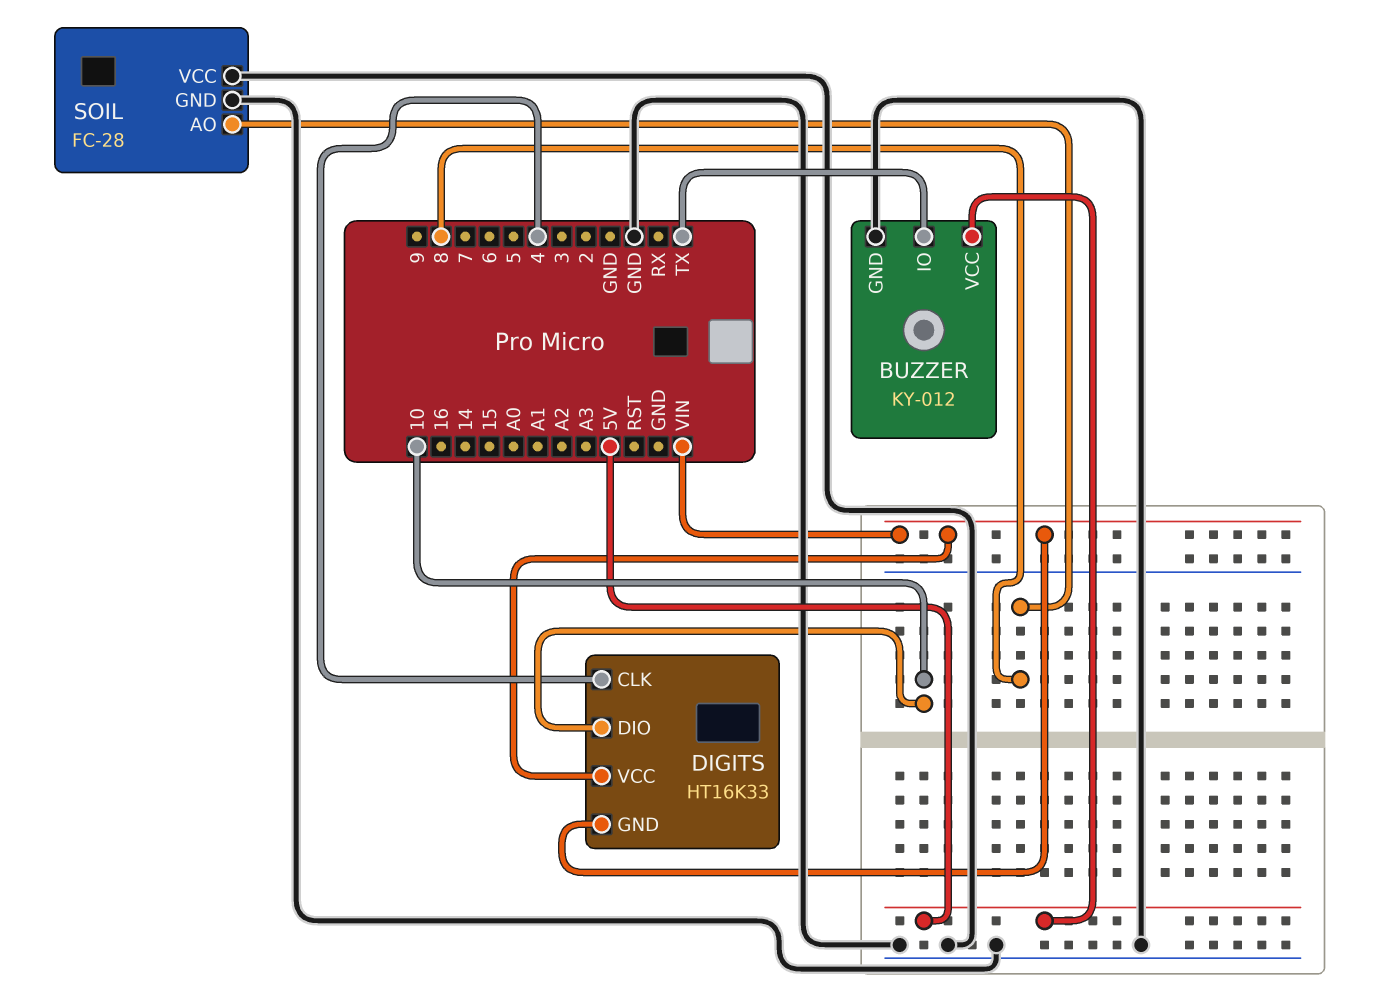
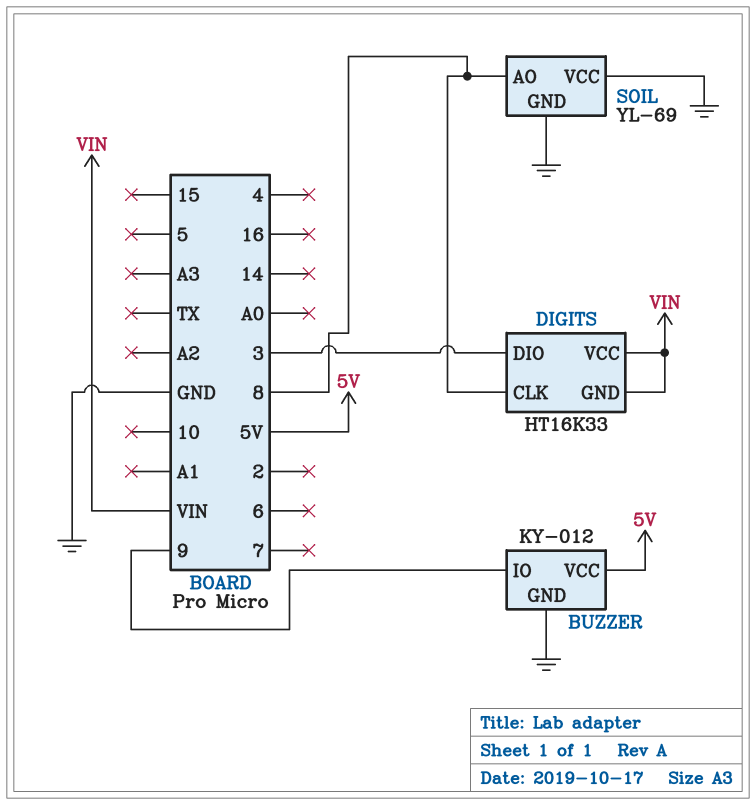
BUZZER pin IO: TX -> 9
DIGITS pin CLK: 4 -> 8
DIGITS pin DIO: 10 -> 3
SOIL: FC-28 -> YL-69

